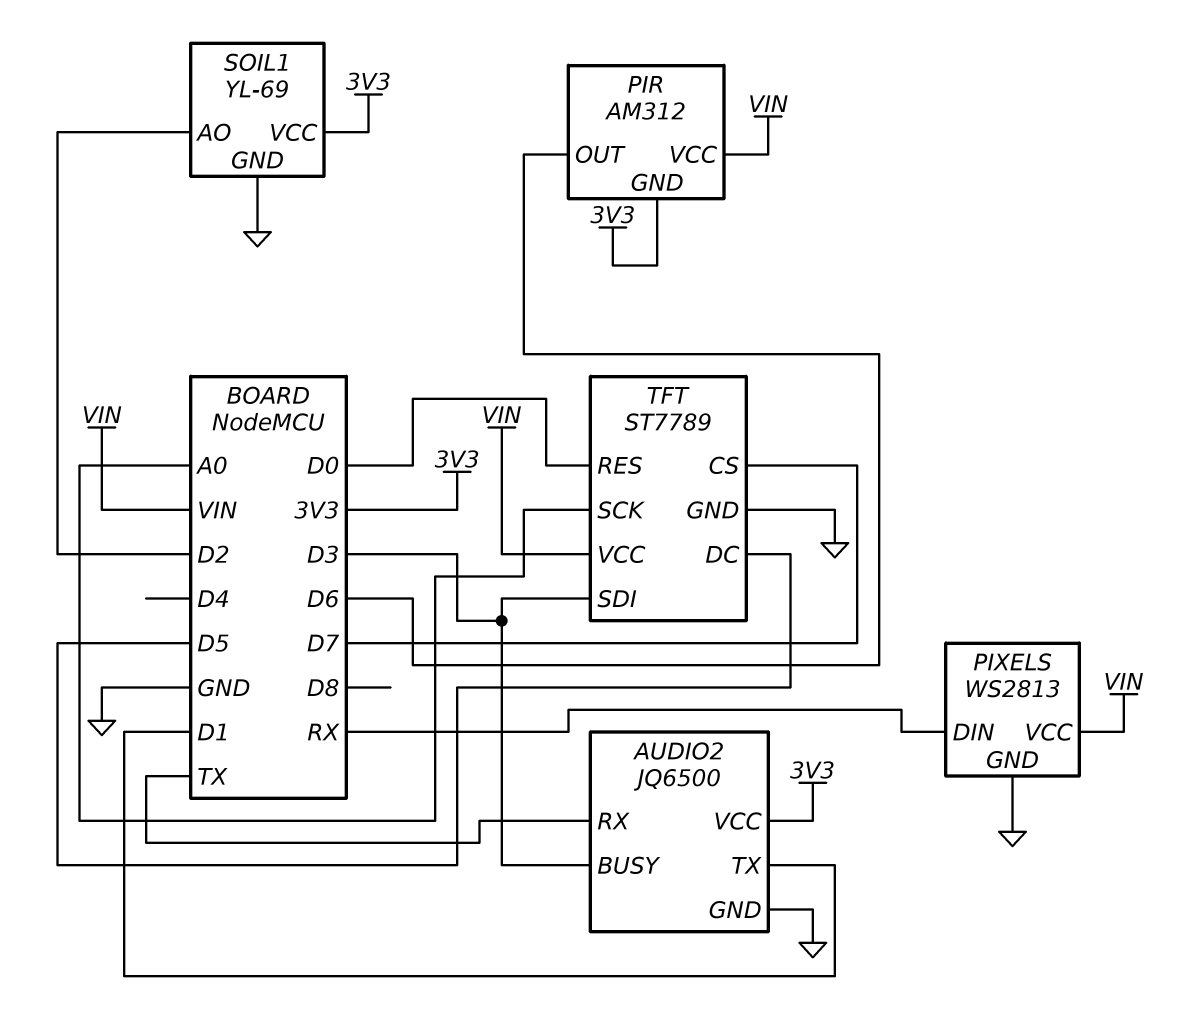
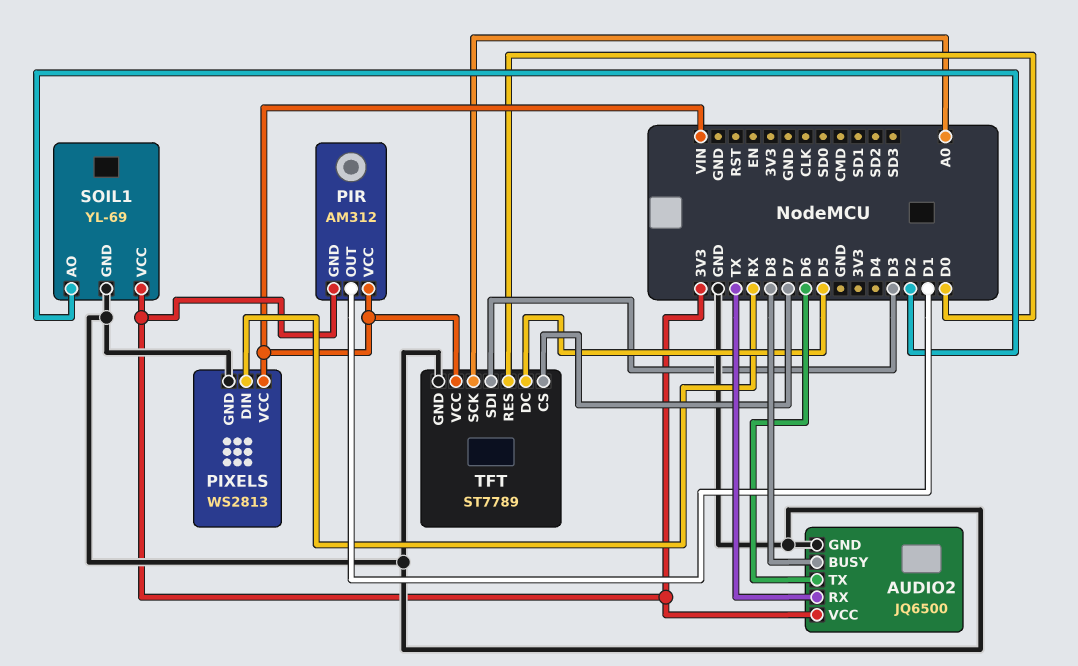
AUDIO2 pin BUSY: D3 -> D8
AUDIO2 pin TX: D1 -> D6
PIR pin OUT: D6 -> D1

